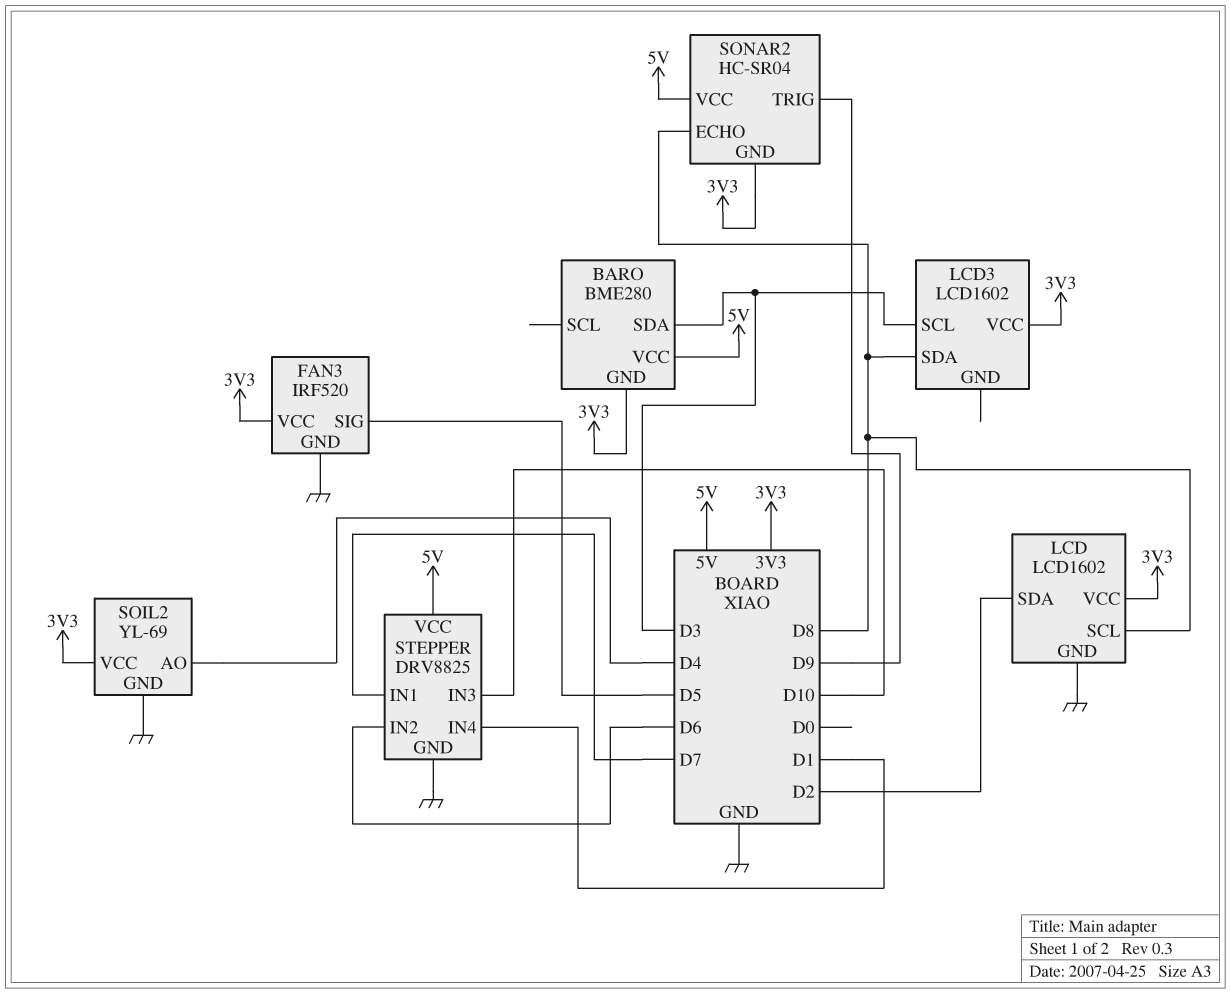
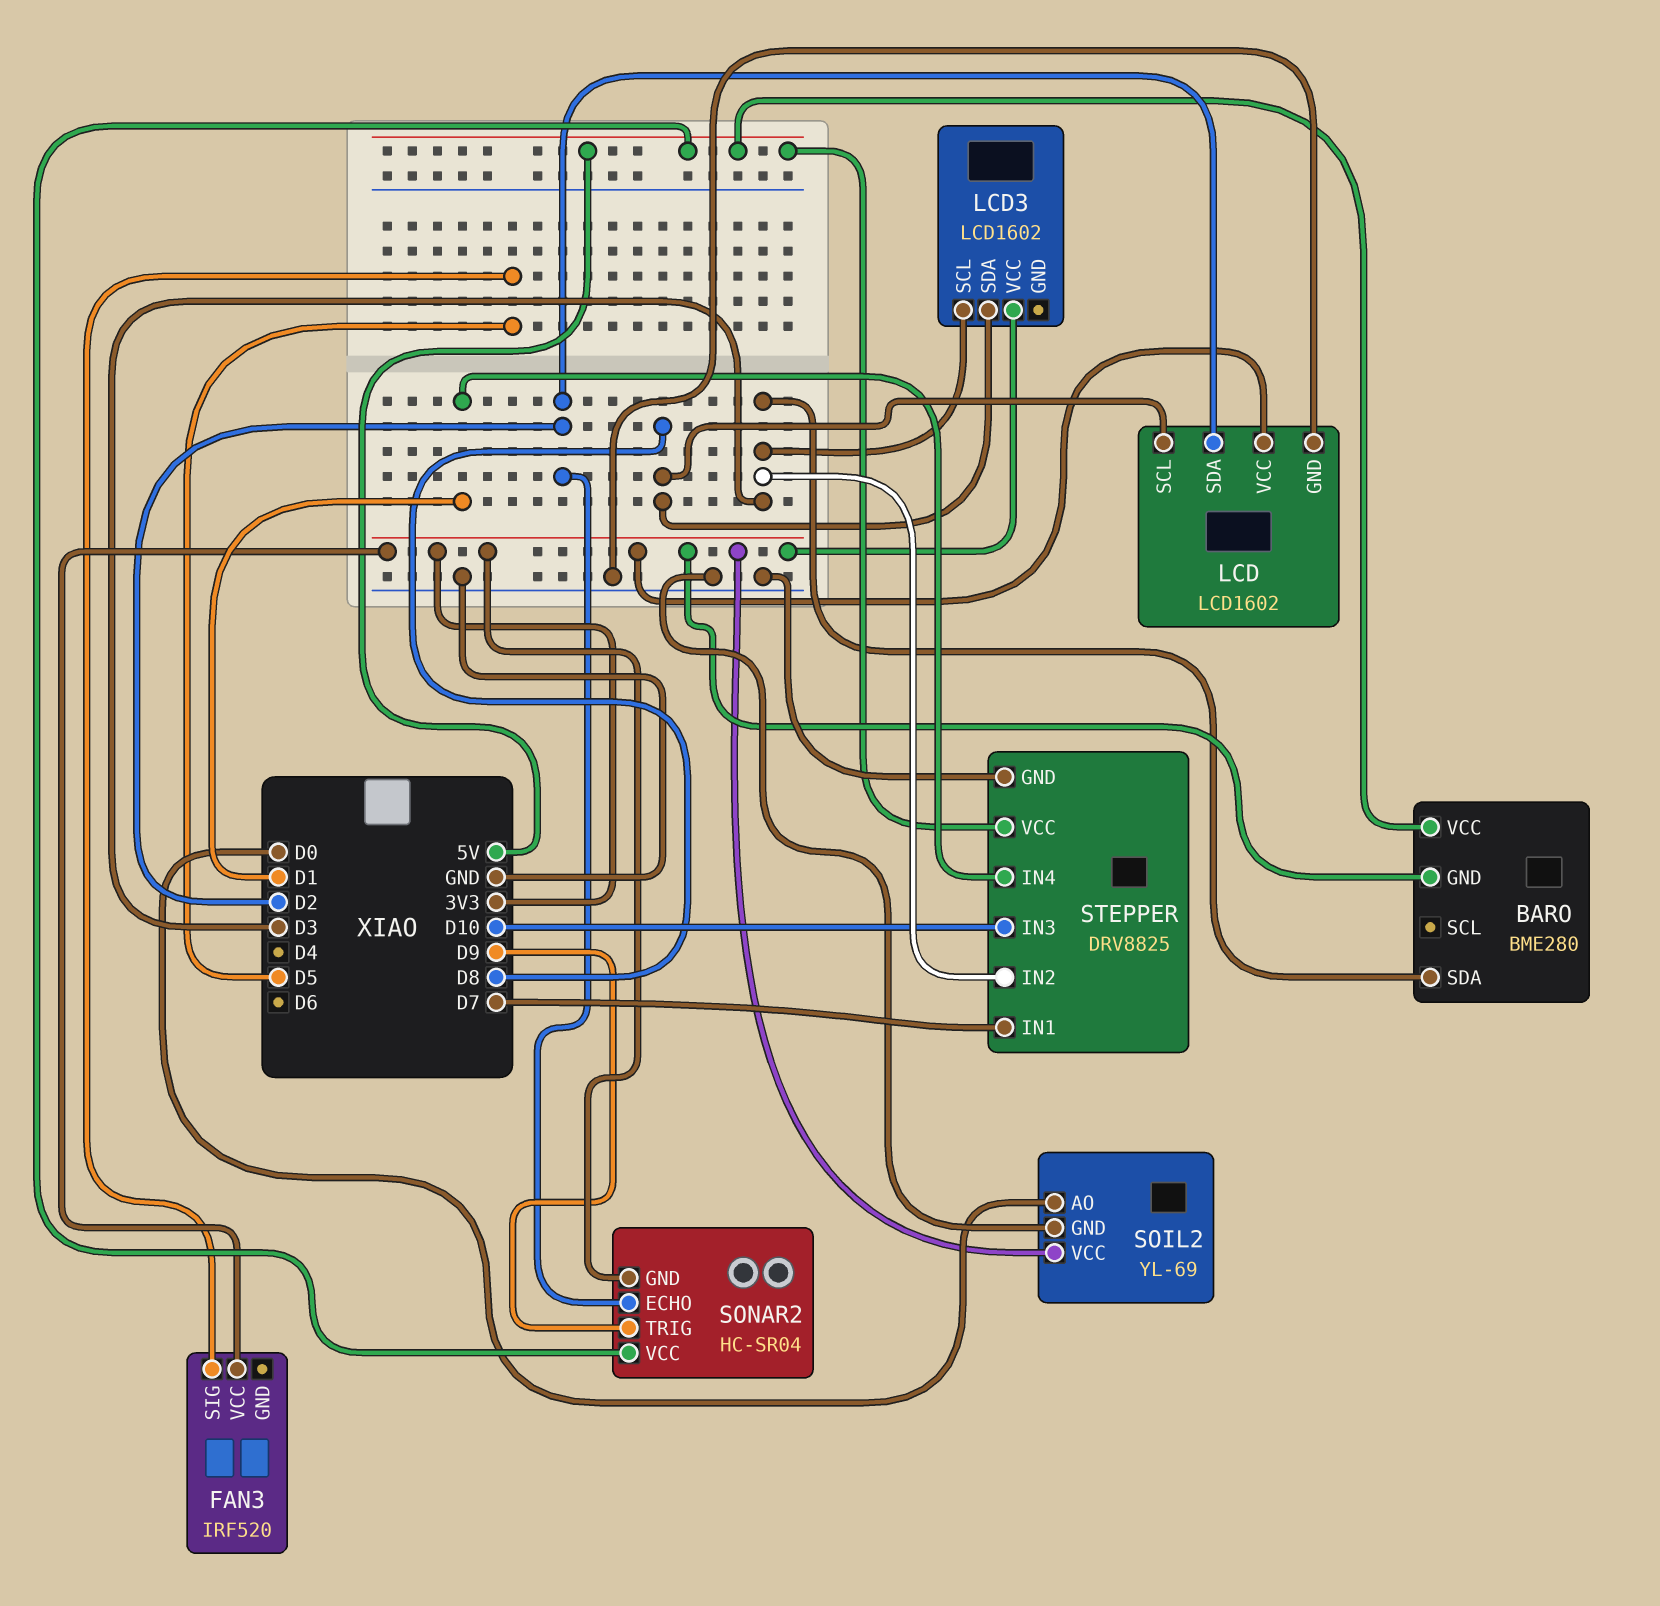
FAN3 pin GND: GND -> none
SOIL2 pin AO: D4 -> D0
SONAR2 pin ECHO: D8 -> D2
STEPPER pin IN2: D6 -> D3

